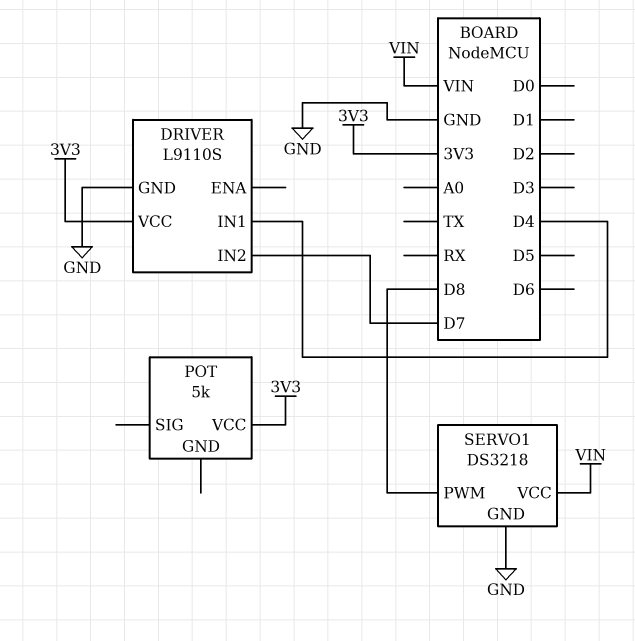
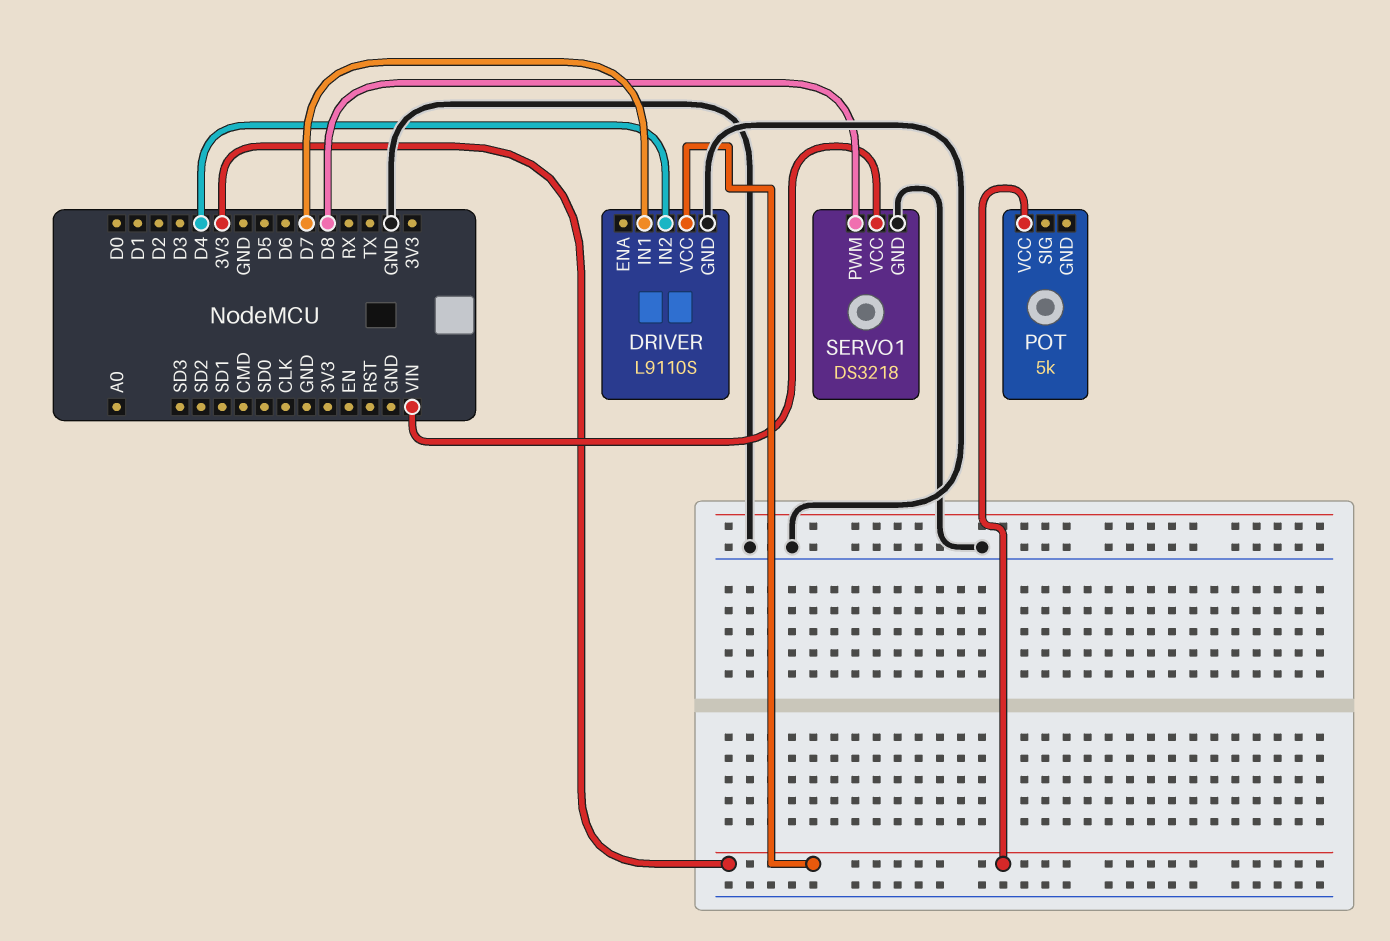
DRIVER pin IN1: D4 -> D7
DRIVER pin IN2: D7 -> D4

